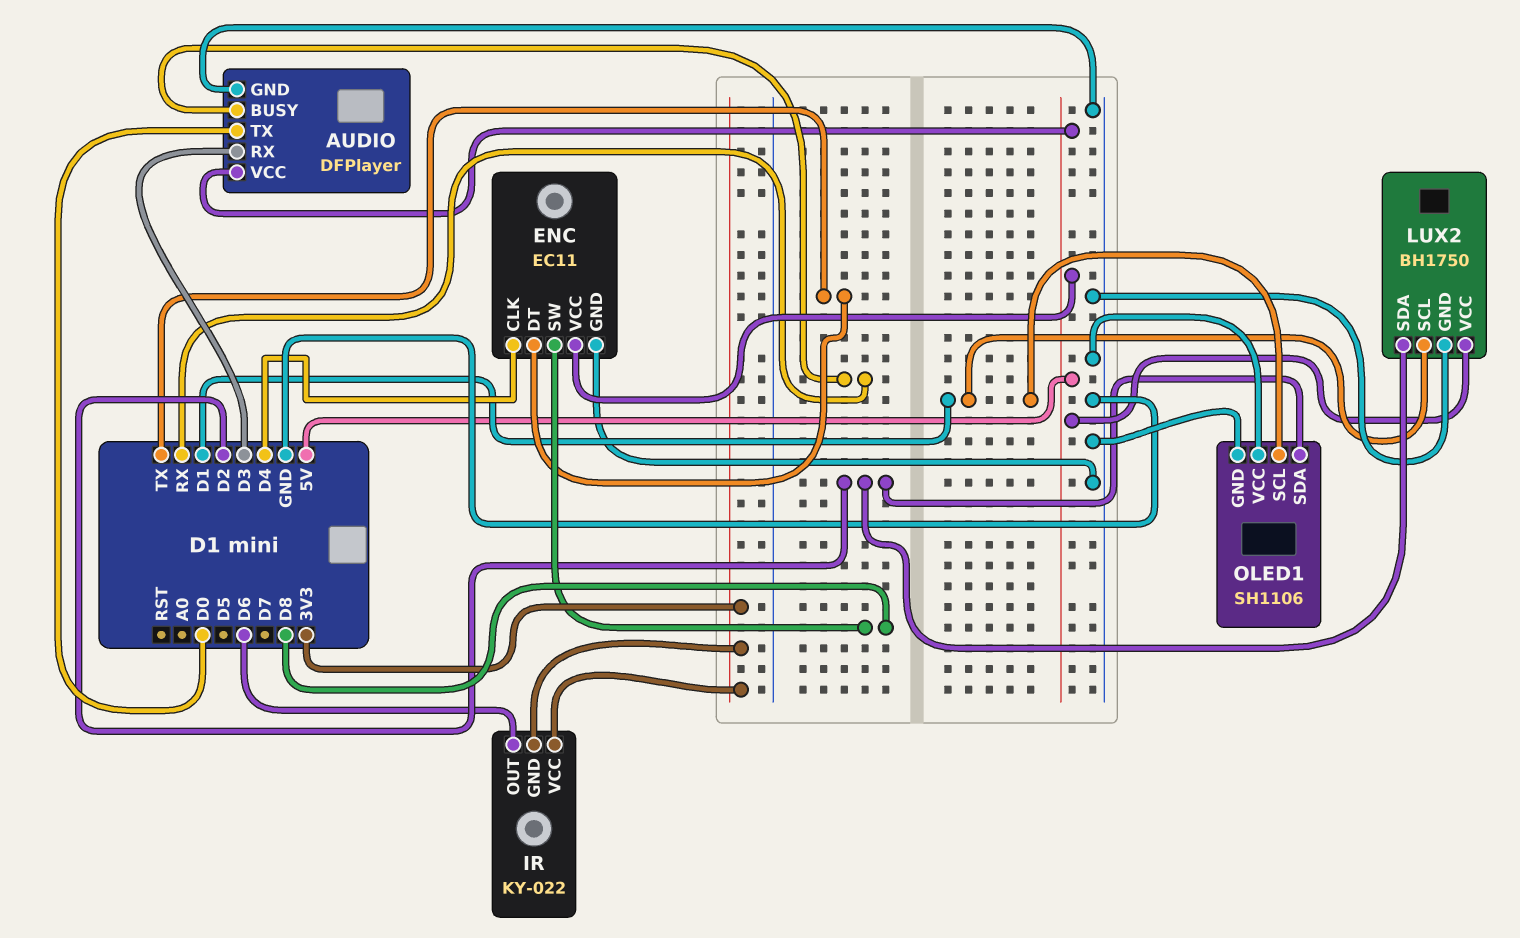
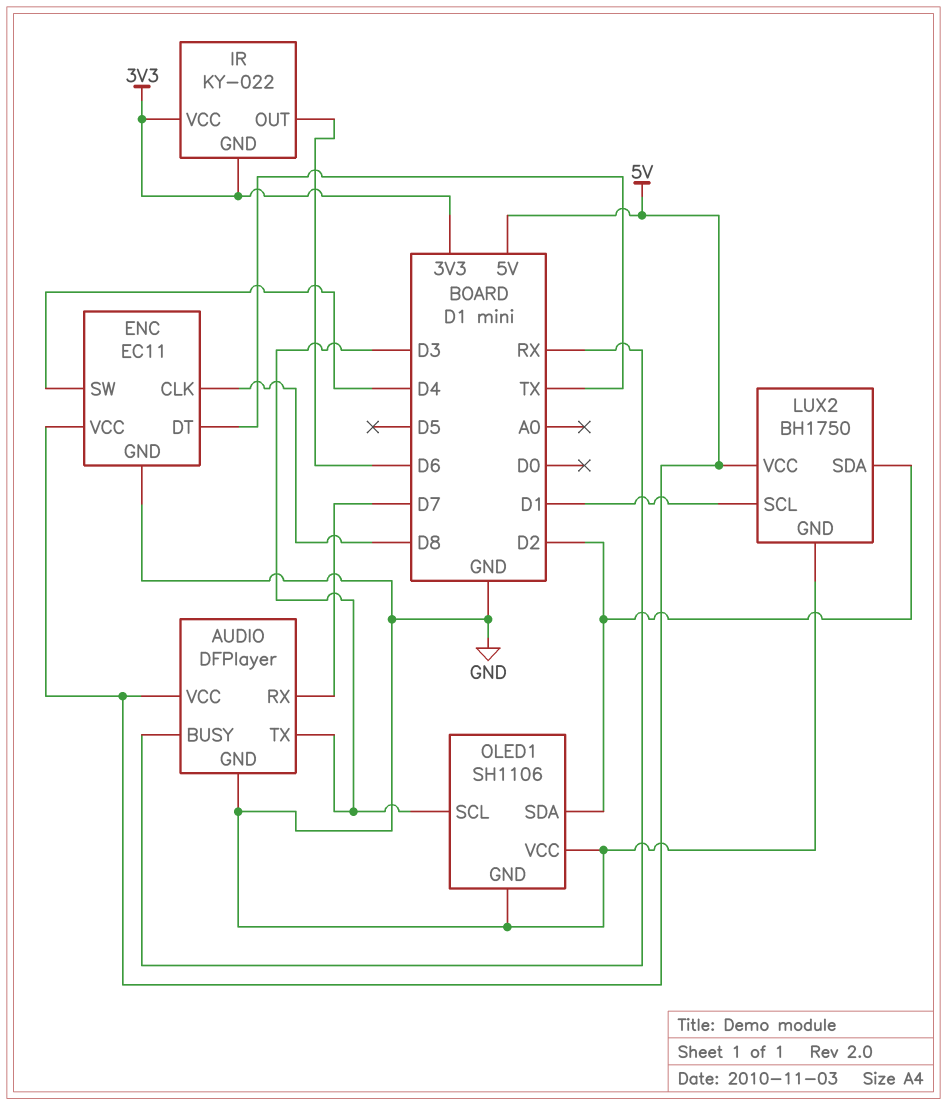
AUDIO pin RX: D3 -> D7
AUDIO pin TX: D0 -> D3
ENC pin CLK: D4 -> D8
ENC pin SW: D8 -> D4
OLED1 pin SCL: D1 -> D3

